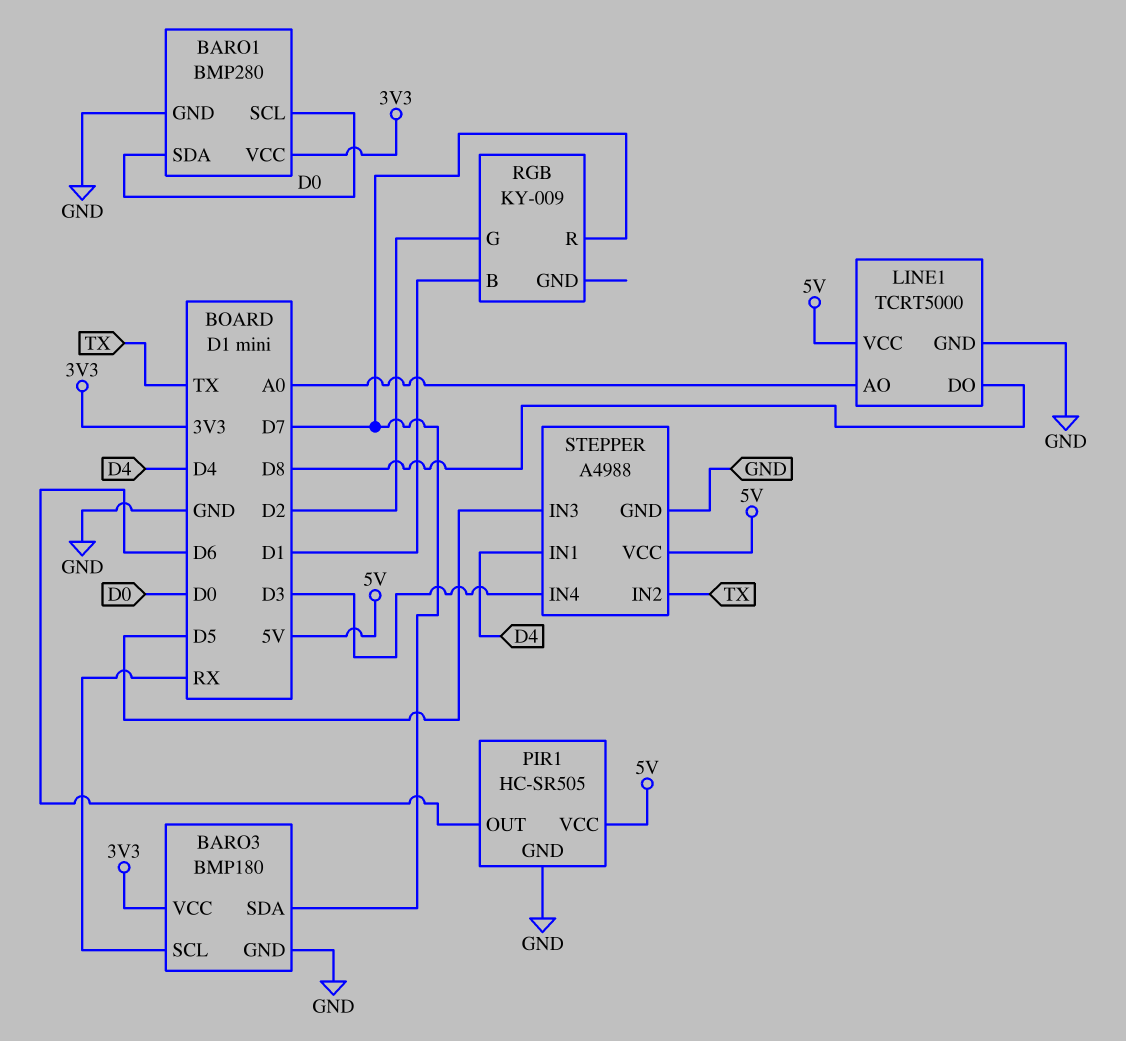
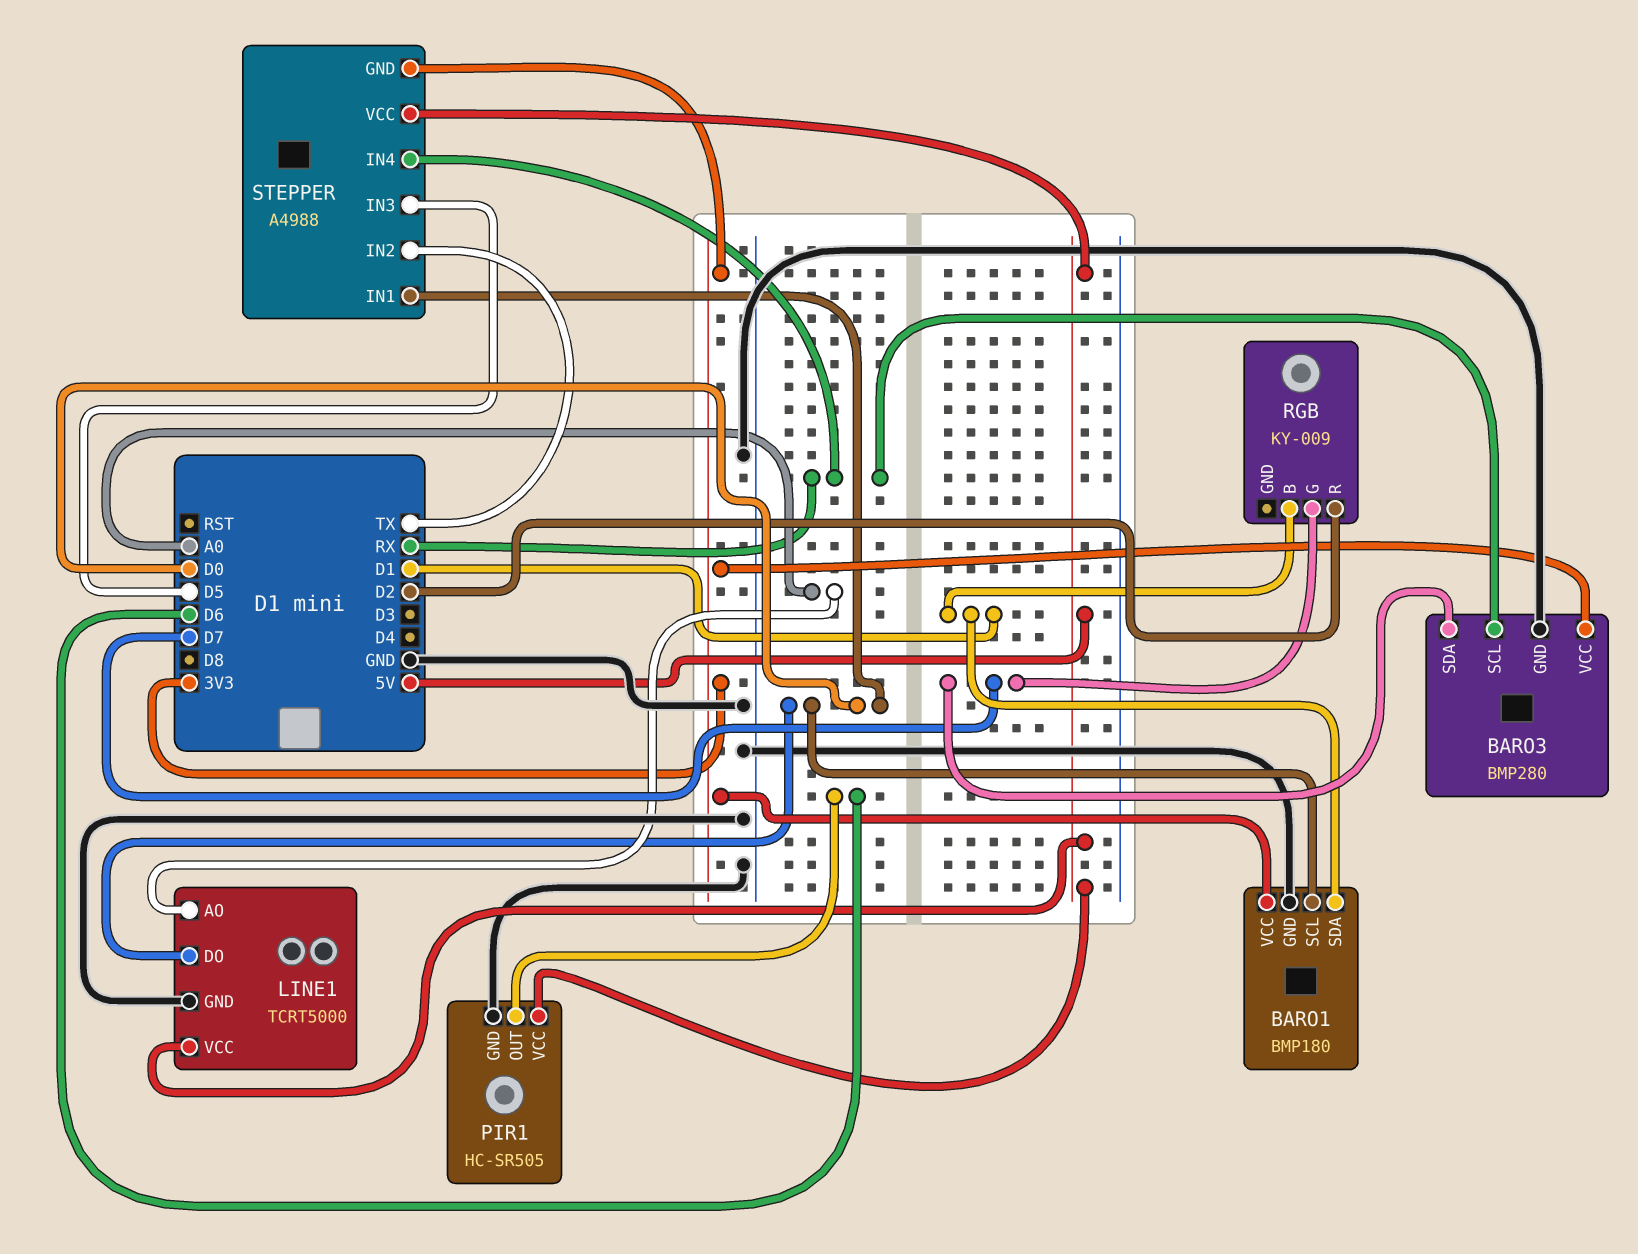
BARO1: BMP280 -> BMP180
BARO1 pin SDA: D0 -> D1
BARO3: BMP180 -> BMP280
LINE1 pin DO: D8 -> D0
RGB pin G: D2 -> D7
RGB pin R: D7 -> D2
STEPPER pin GND: GND -> 3V3
STEPPER pin IN1: D4 -> D0
STEPPER pin IN4: D3 -> RX

